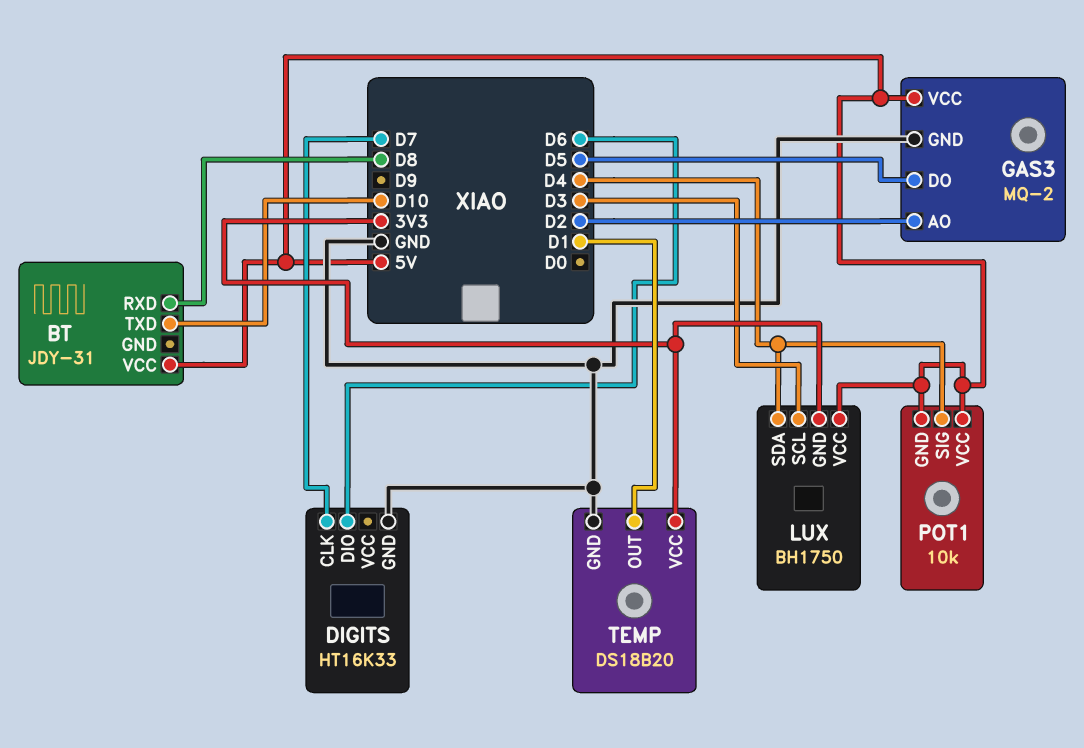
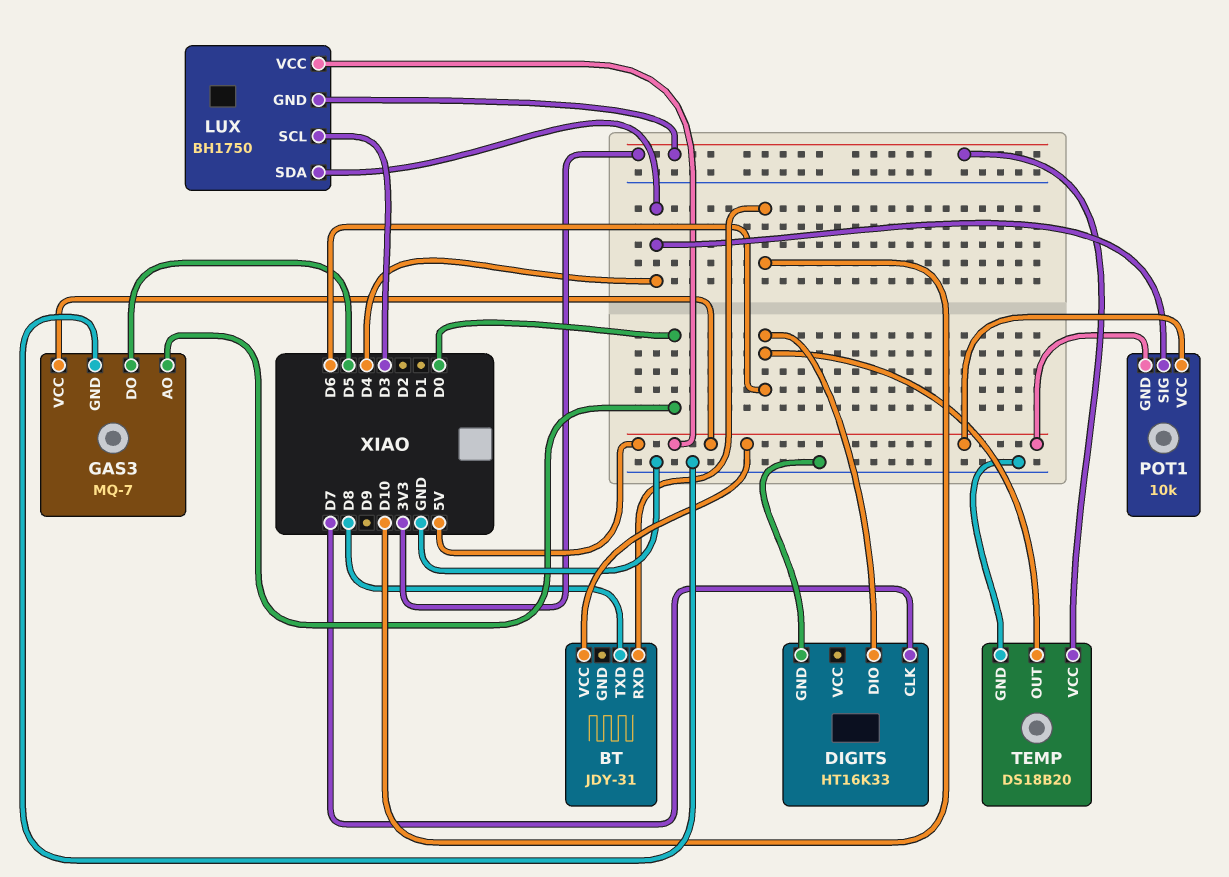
BT pin RXD: D8 -> D10
BT pin TXD: D10 -> D8
GAS3: MQ-2 -> MQ-7
GAS3 pin AO: D2 -> D0
TEMP pin OUT: D1 -> D6

